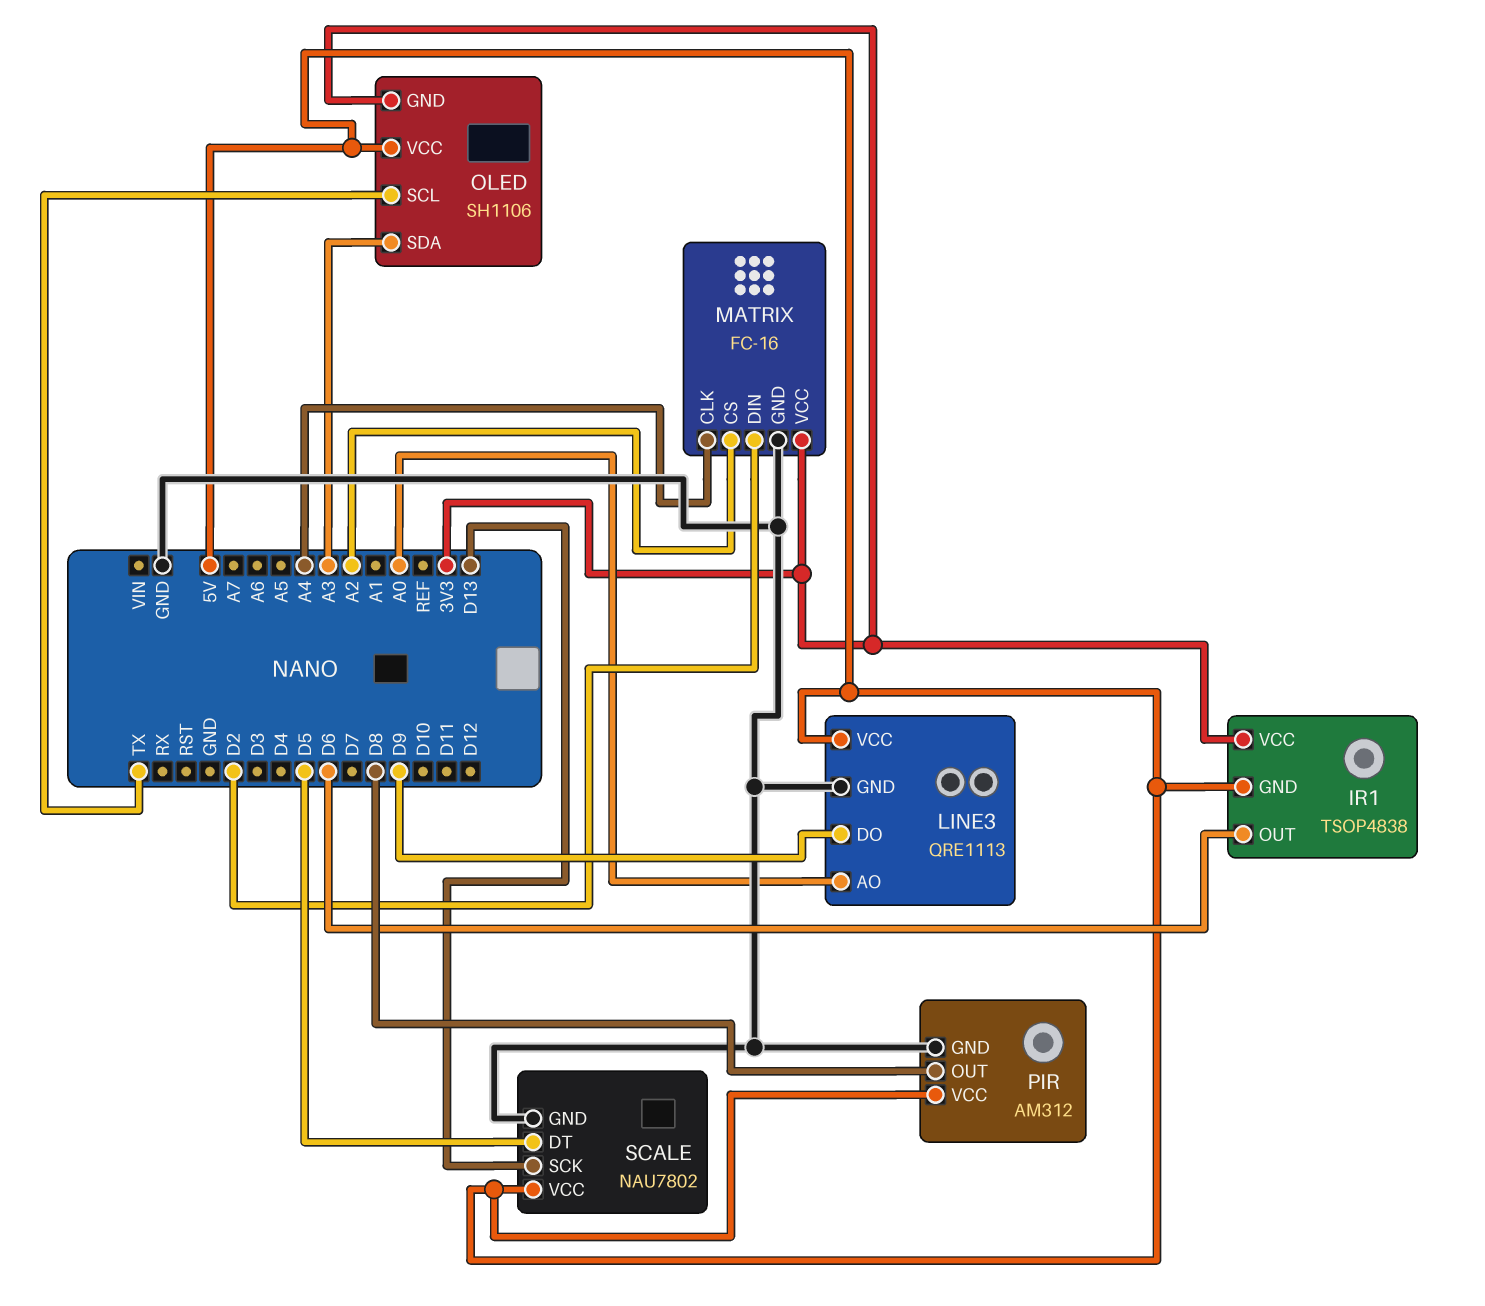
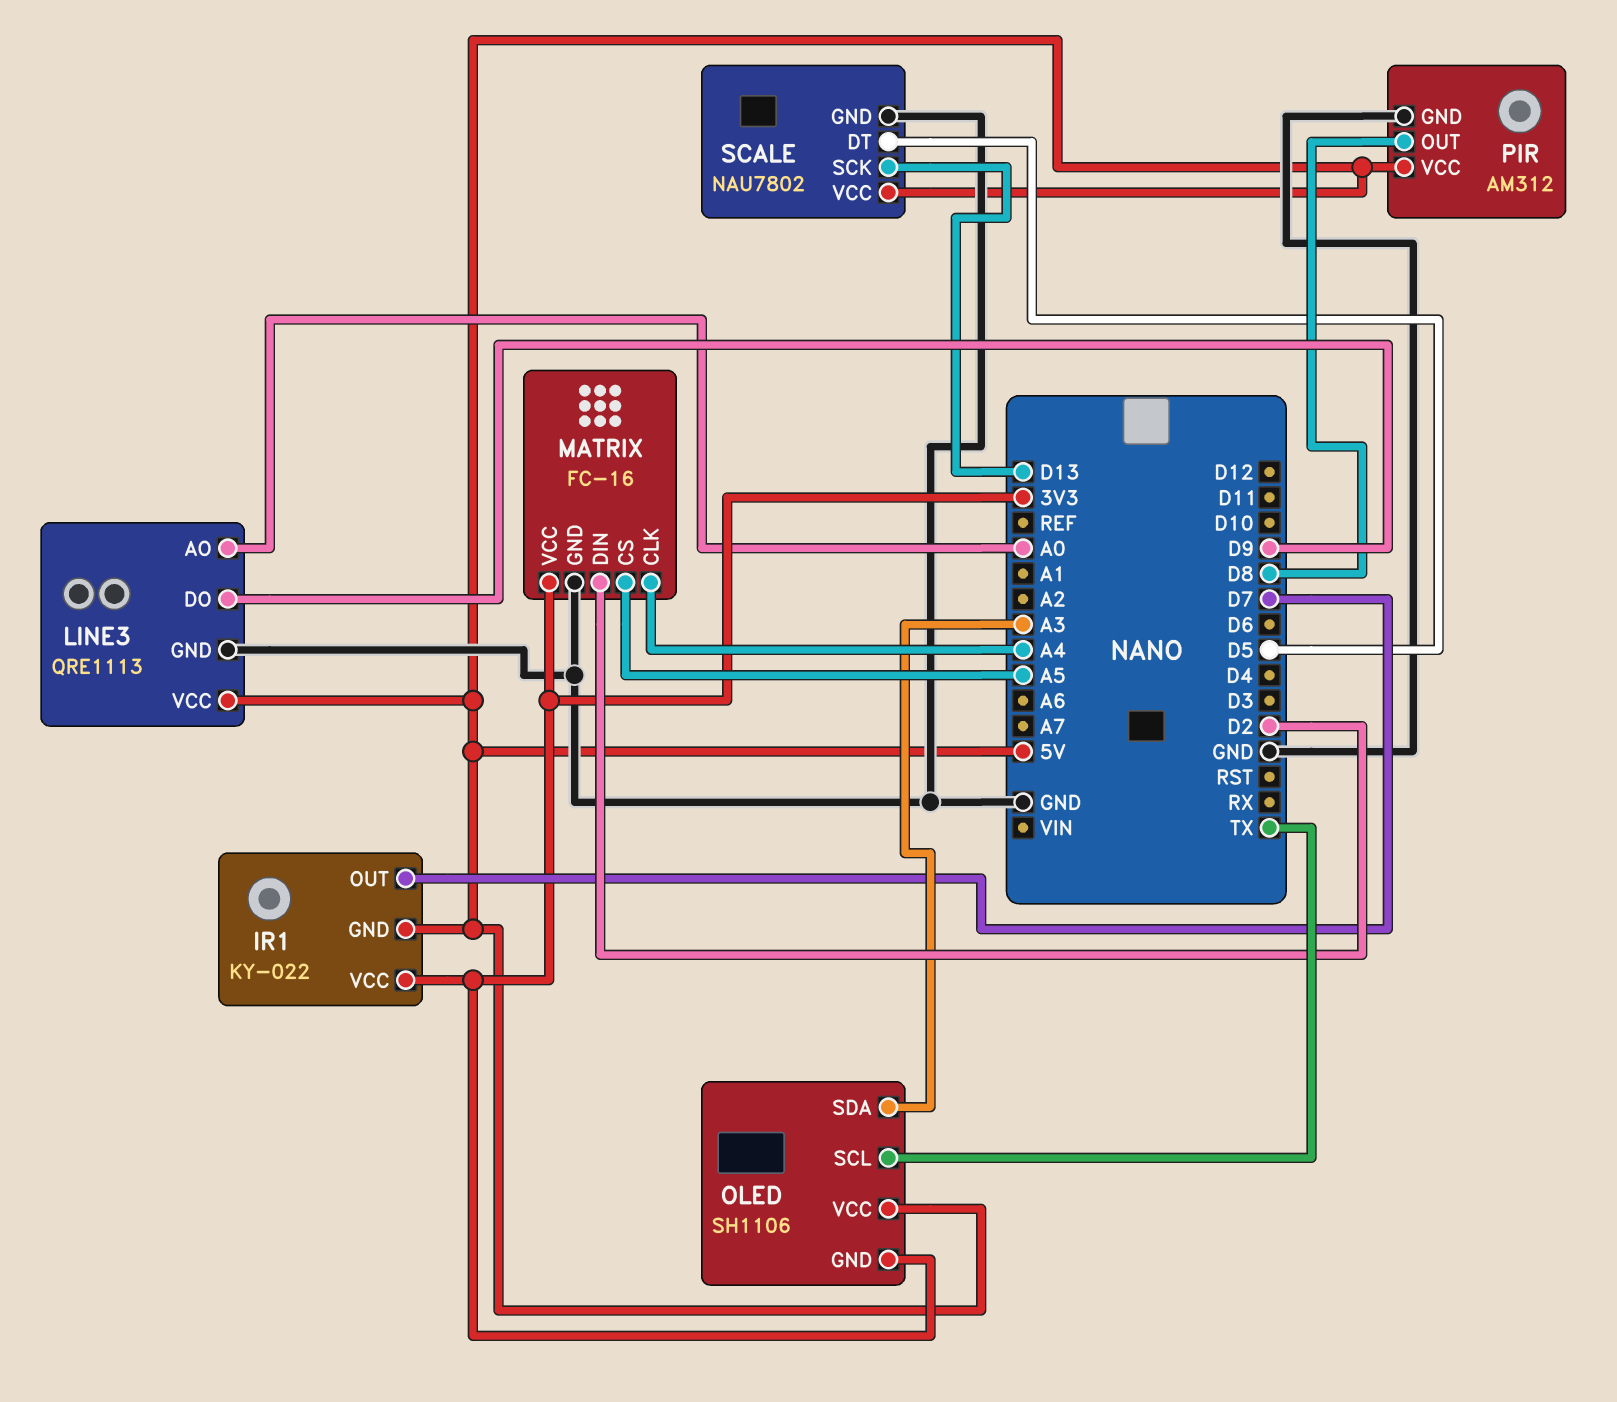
IR1: TSOP4838 -> KY-022
IR1 pin OUT: D6 -> D7
MATRIX pin CS: A2 -> A5

